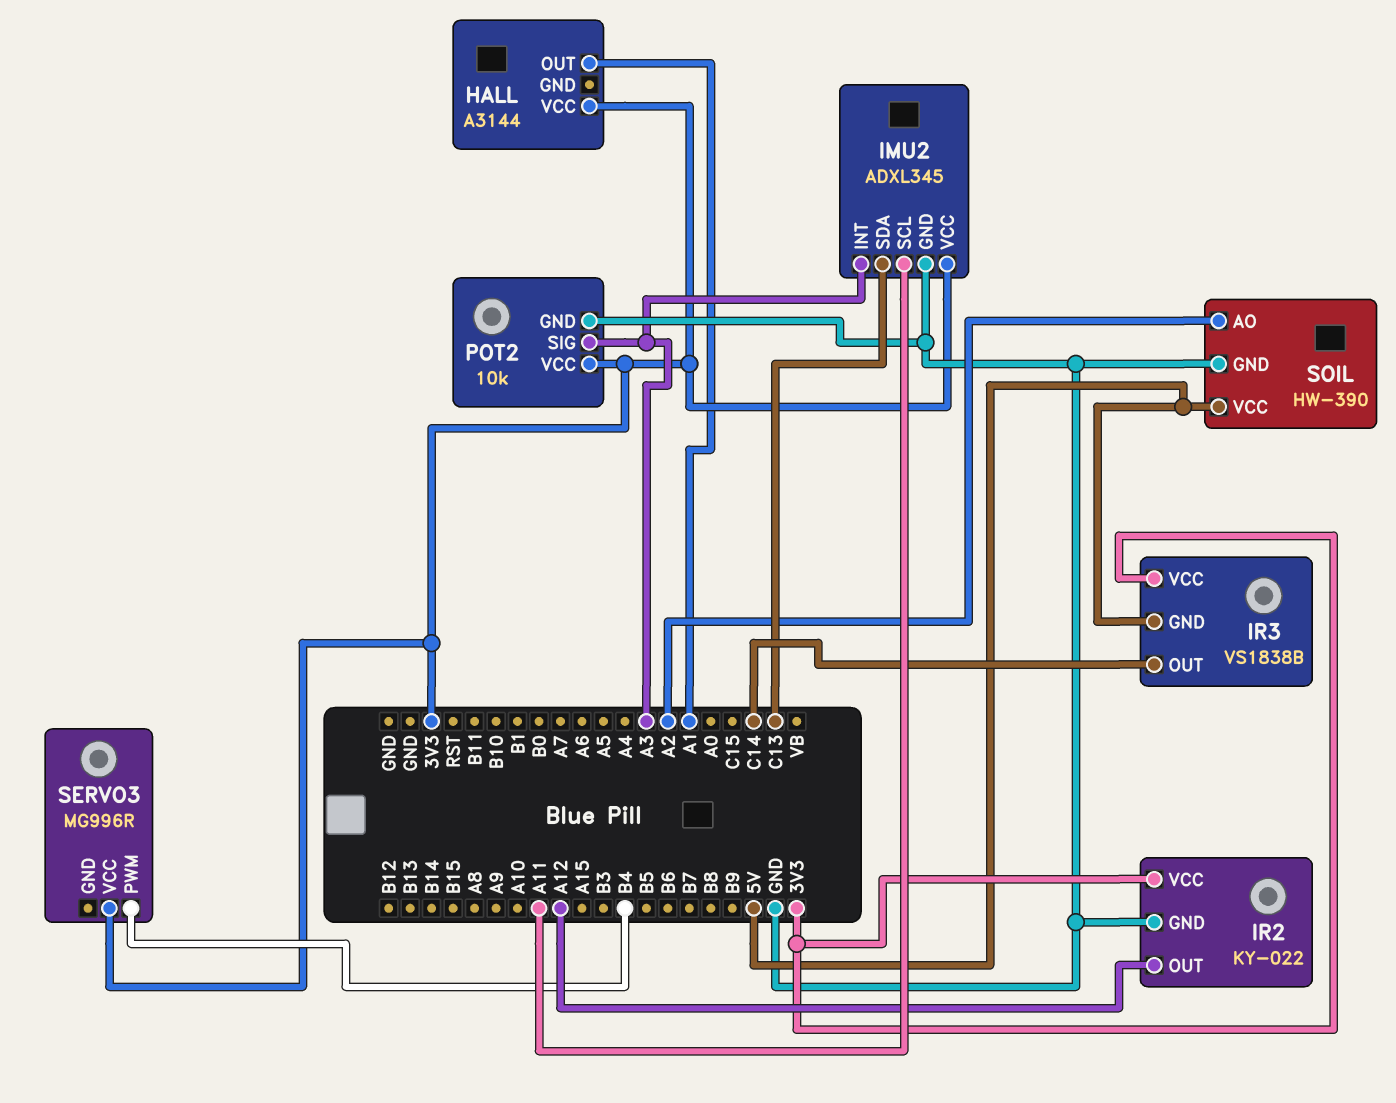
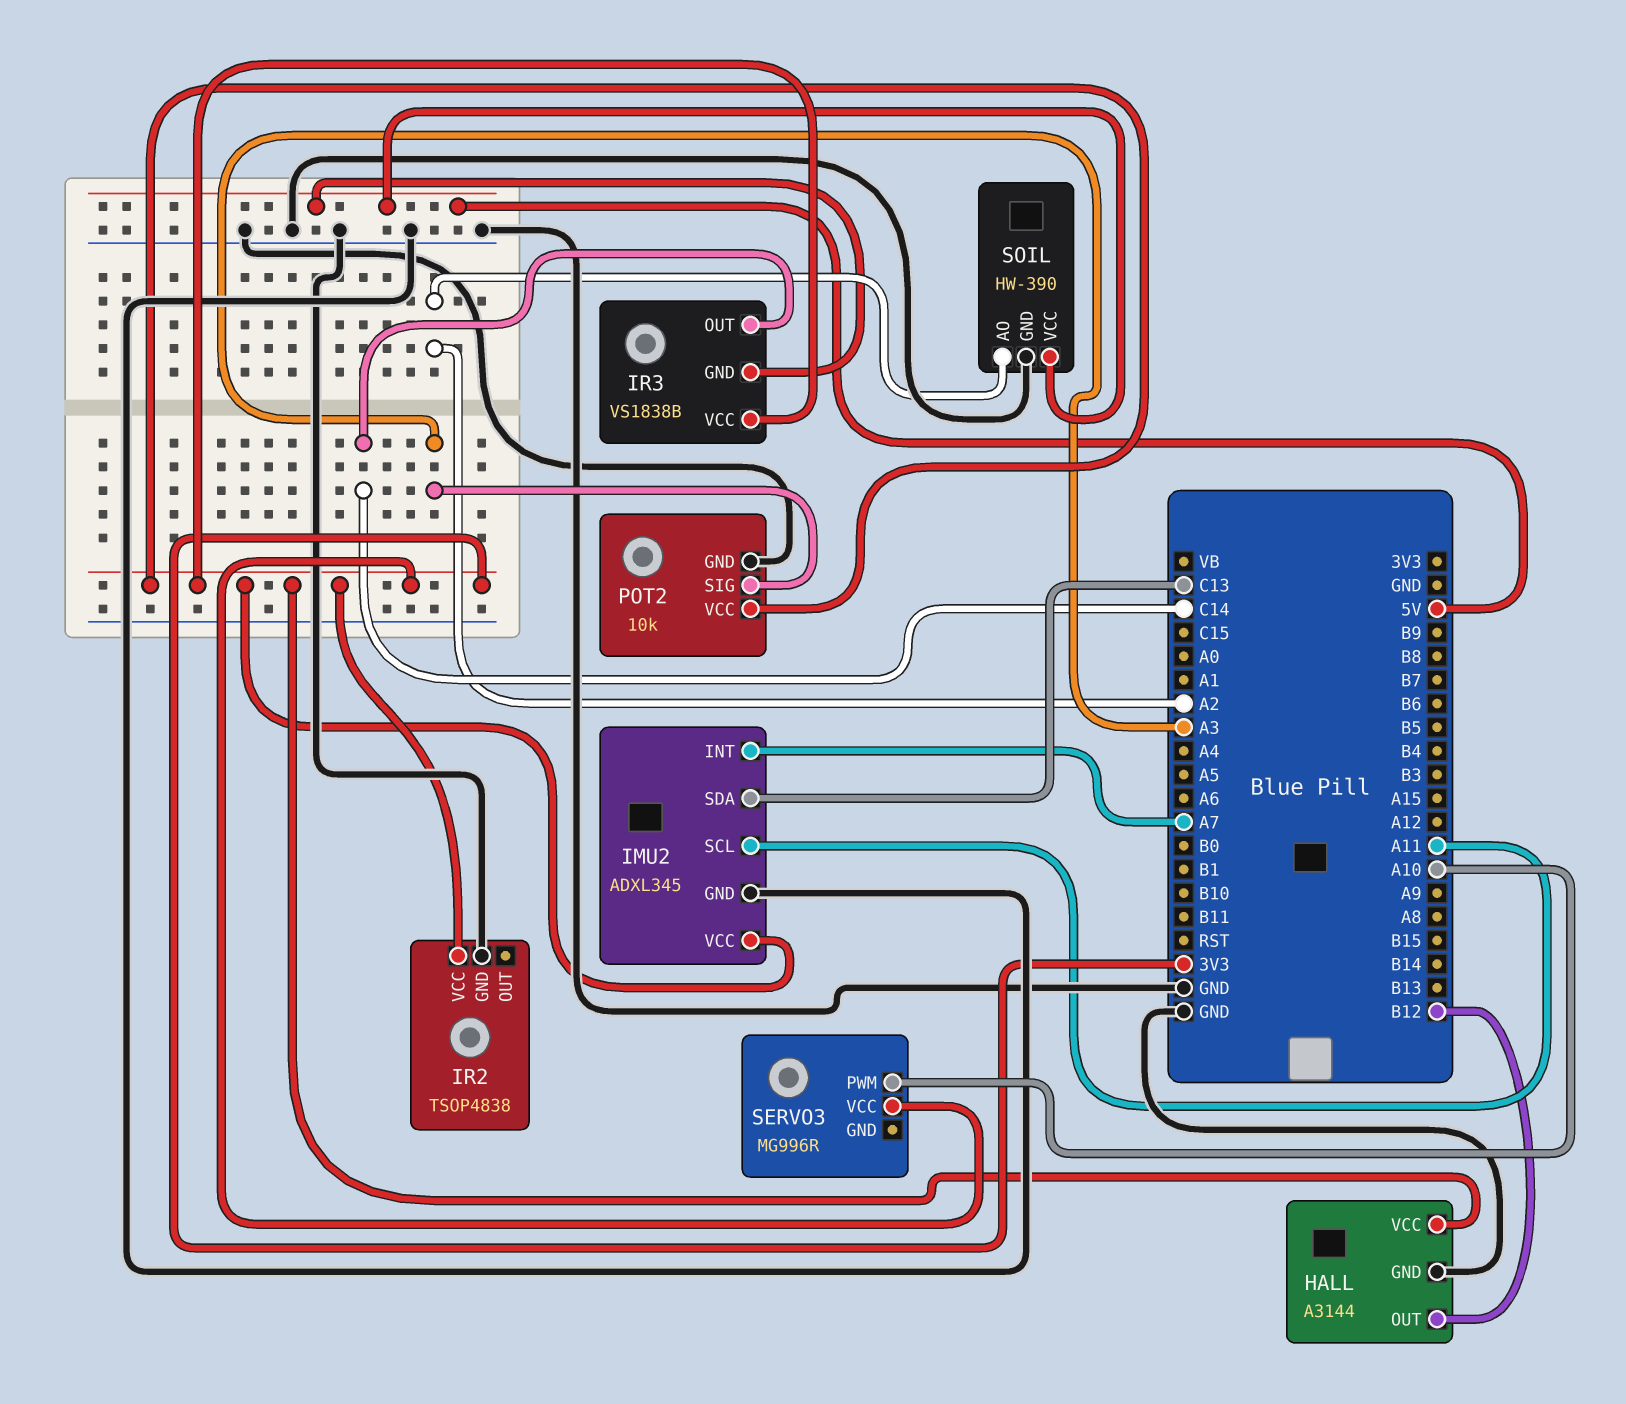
HALL pin GND: none -> GND
HALL pin OUT: A1 -> B12
IMU2 pin INT: A3 -> A7
IR2: KY-022 -> TSOP4838
IR2 pin OUT: A12 -> none
SERVO3 pin PWM: B4 -> A10

